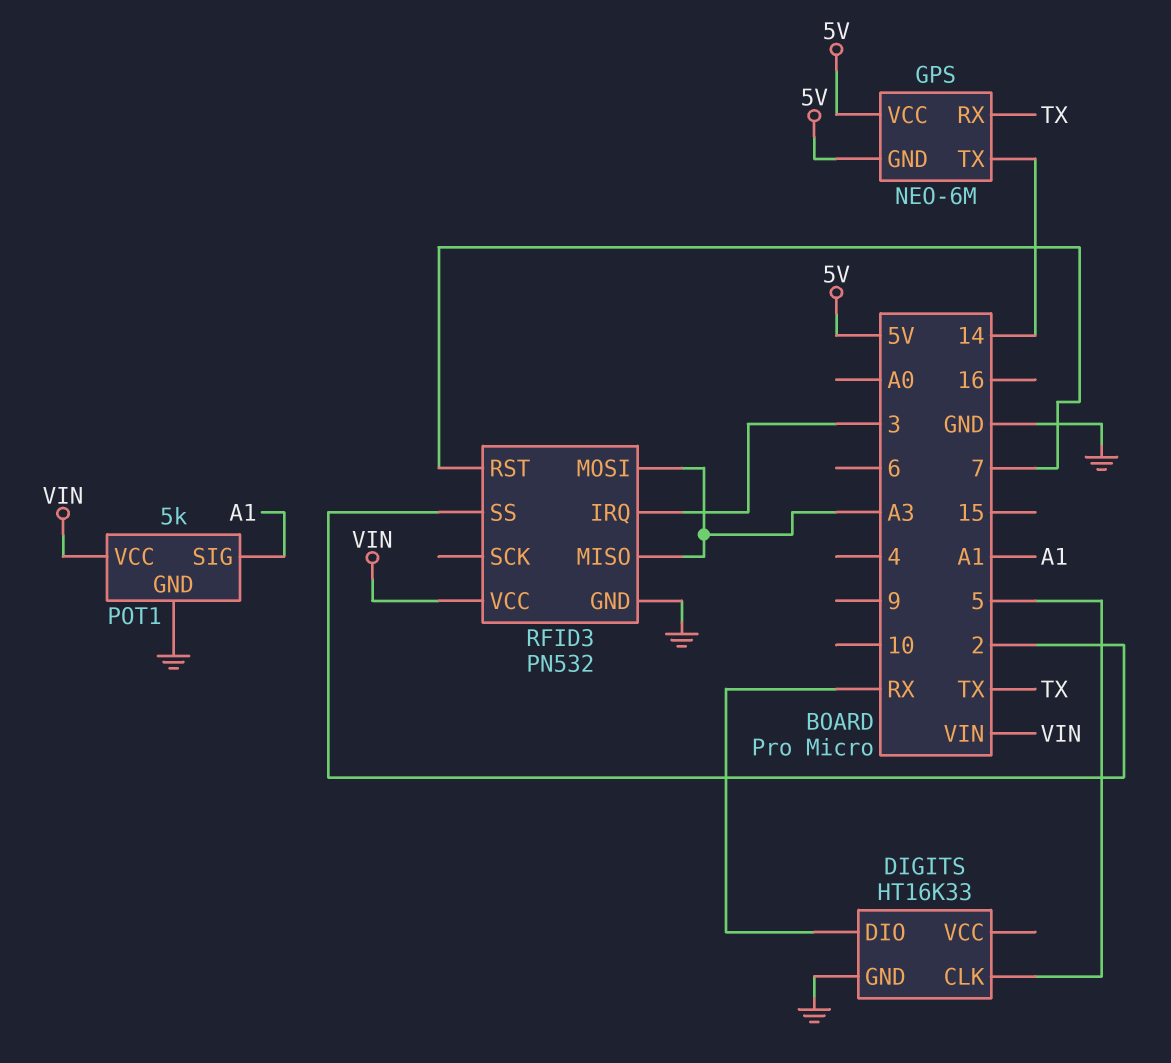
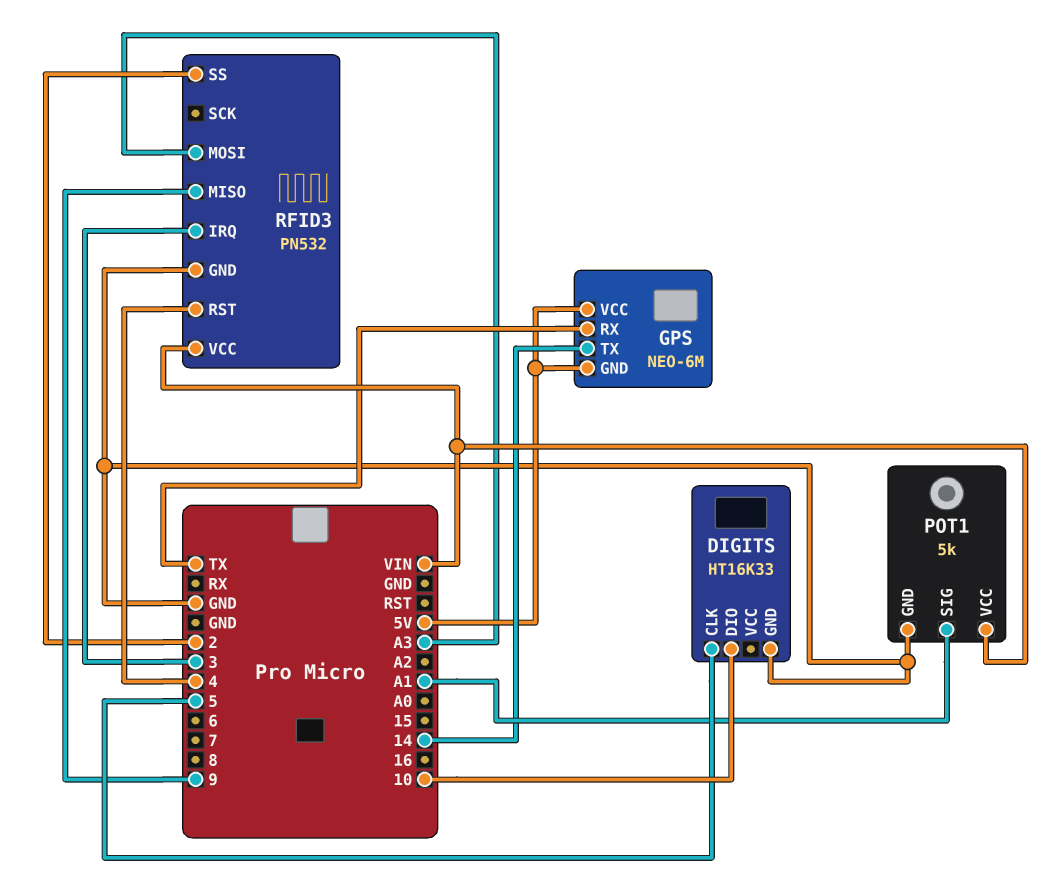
DIGITS pin DIO: RX -> 10
RFID3 pin MISO: A3 -> 9
RFID3 pin RST: 7 -> 4

